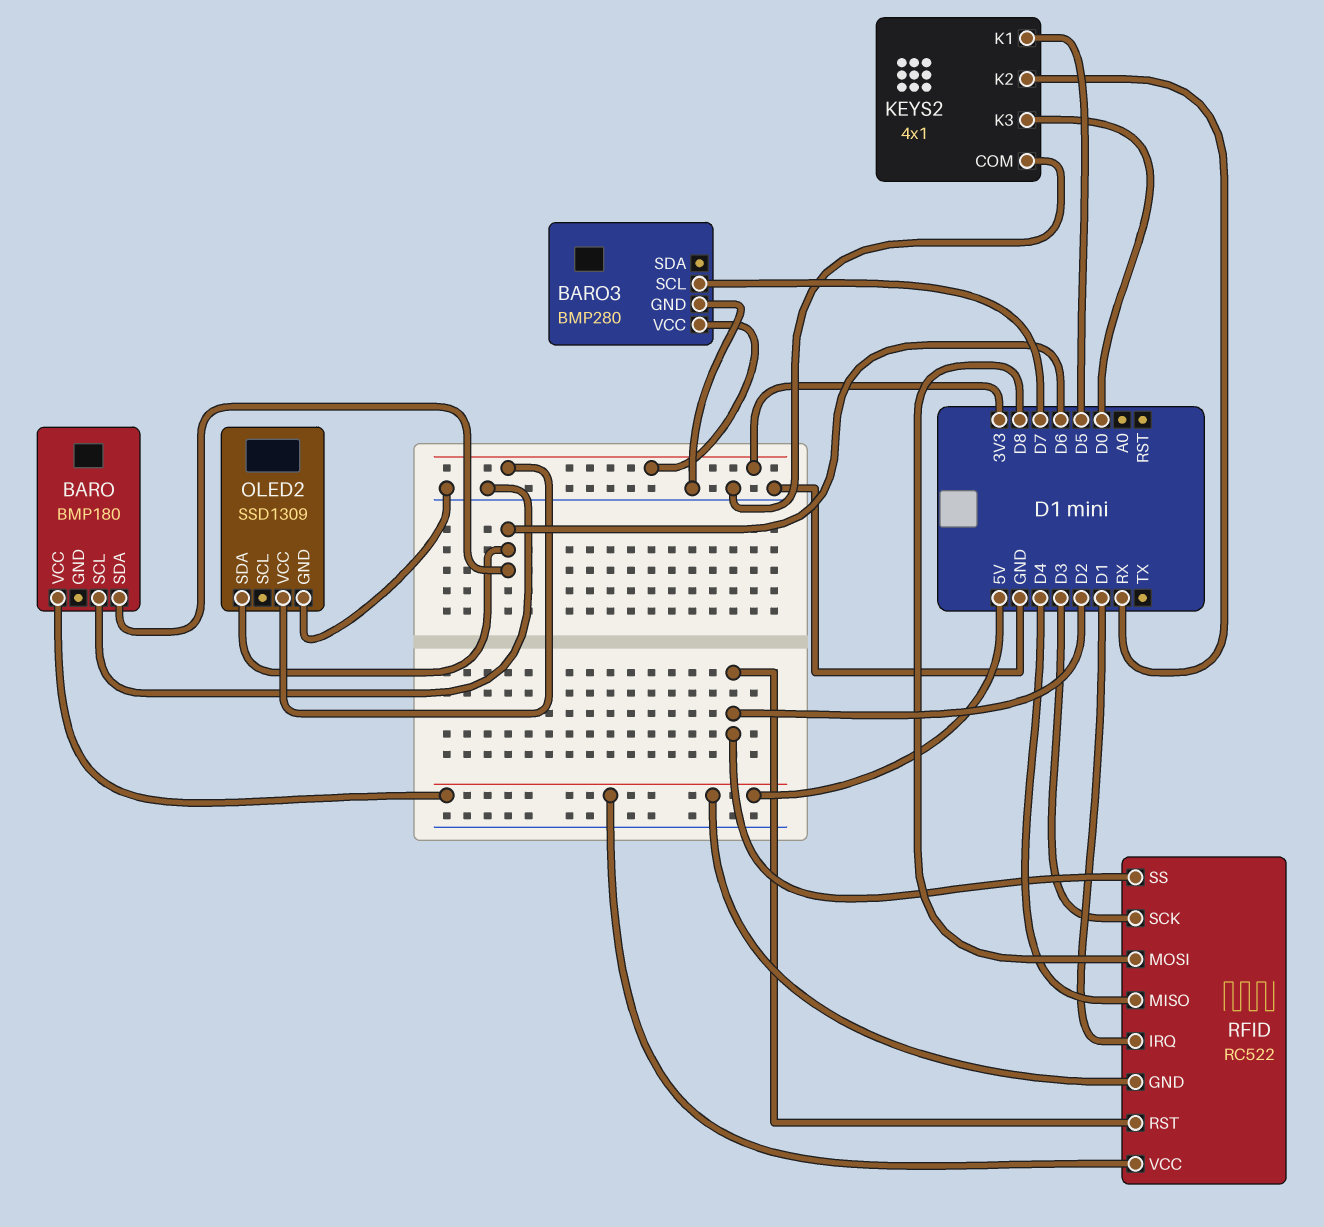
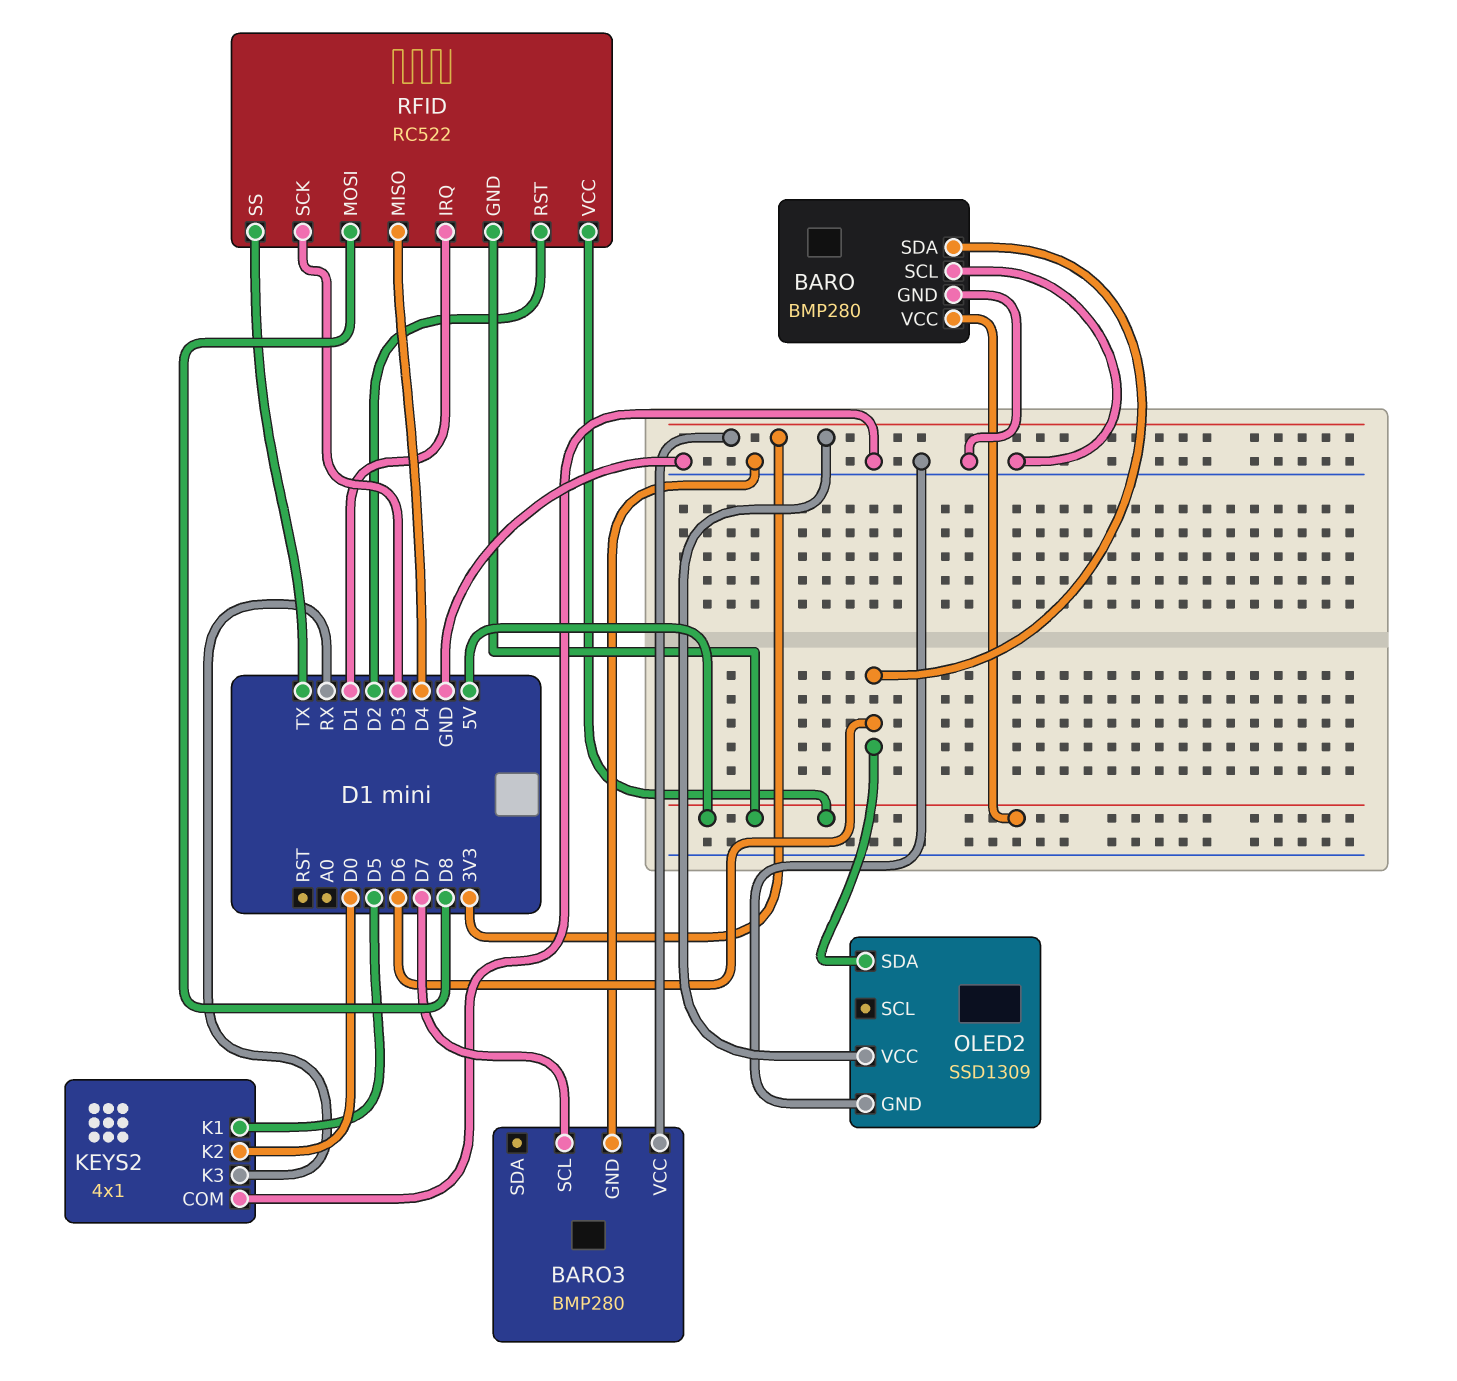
BARO: BMP180 -> BMP280
BARO pin GND: none -> GND
KEYS2 pin K2: RX -> D0
KEYS2 pin K3: D0 -> RX
RFID pin SS: D2 -> TX

